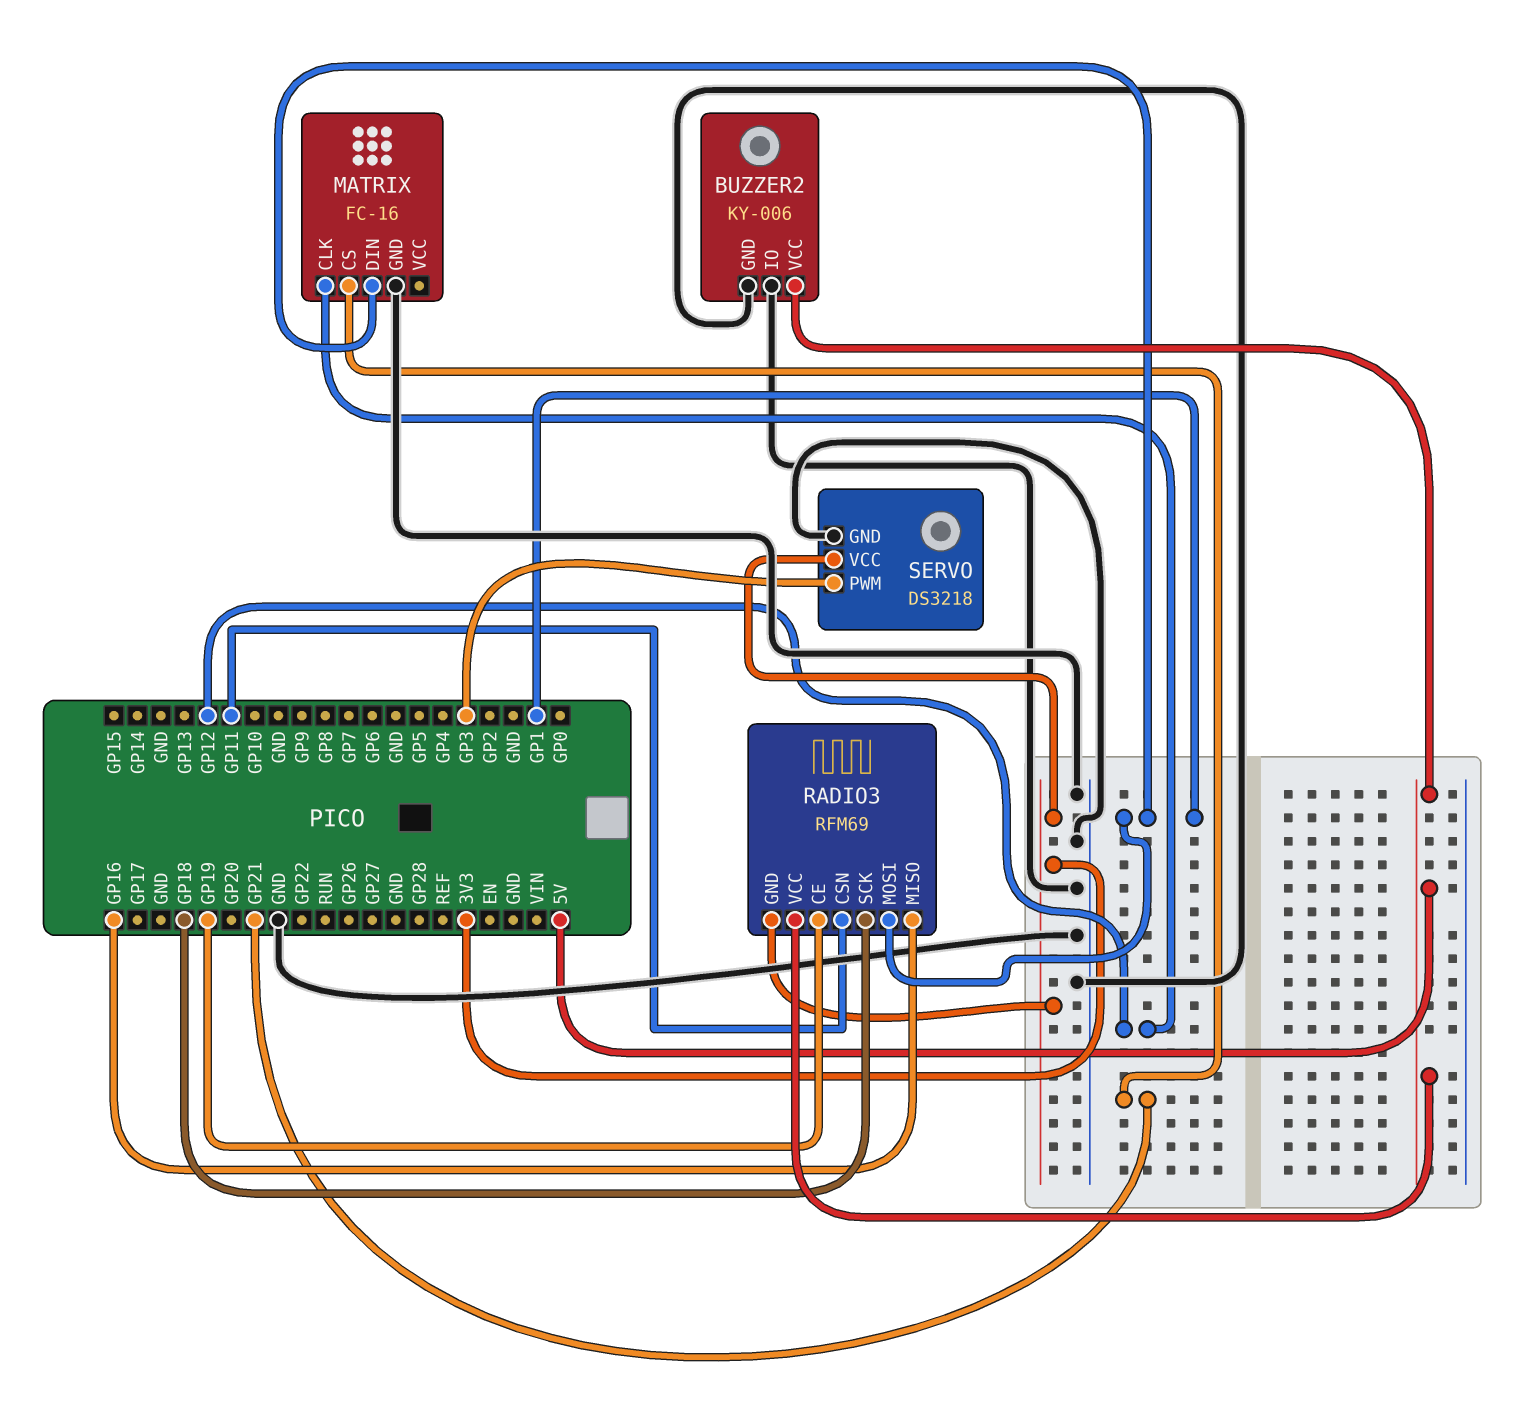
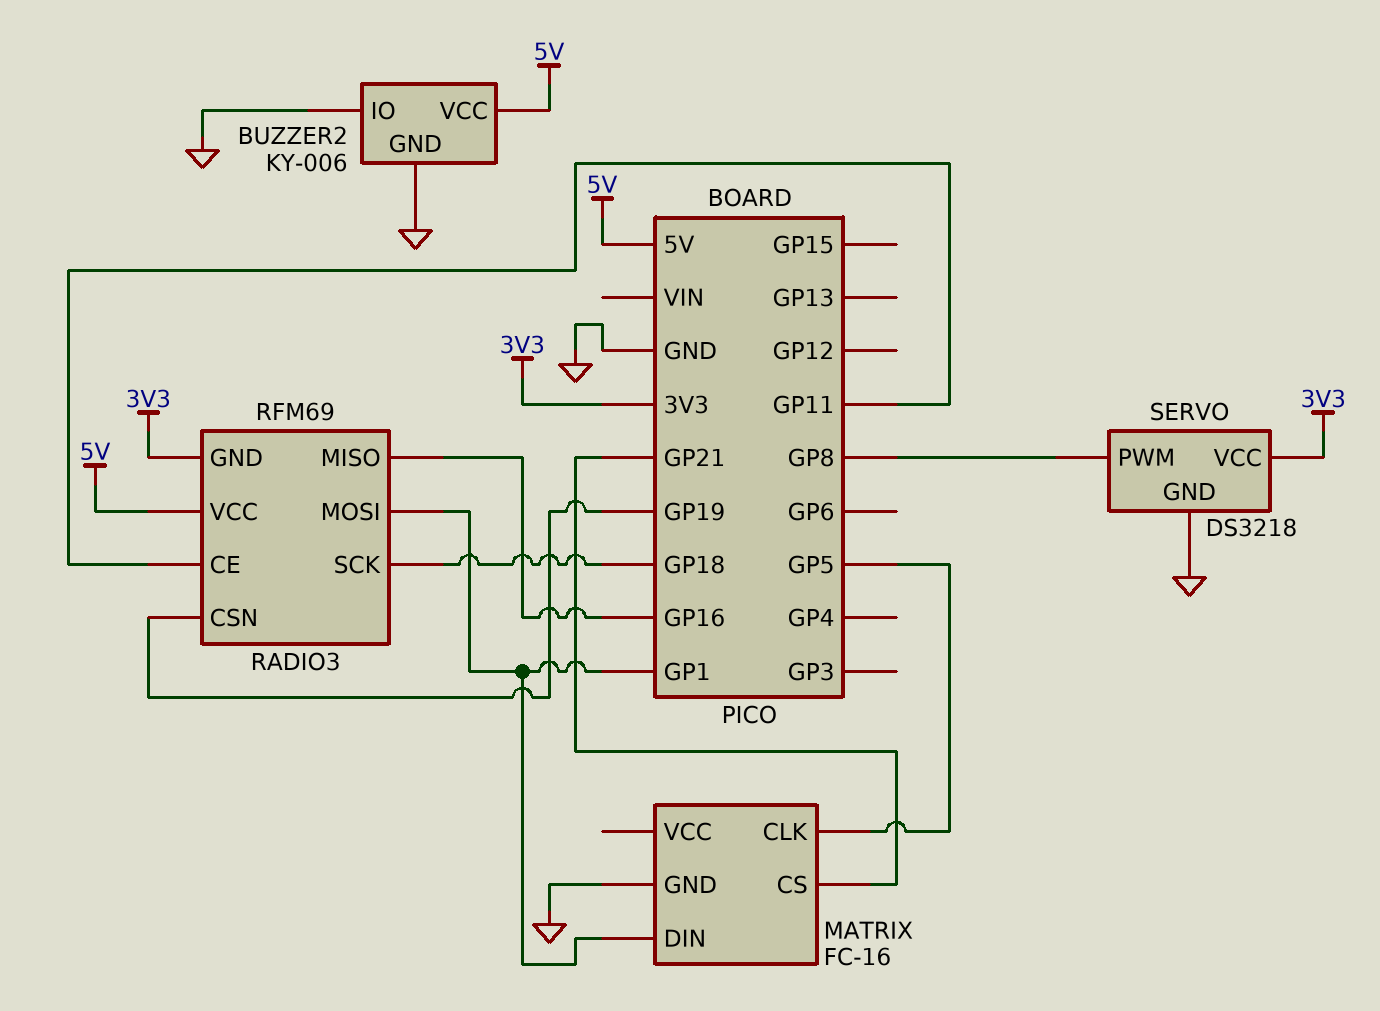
MATRIX pin CLK: GP12 -> GP5
RADIO3 pin CE: GP19 -> GP11
RADIO3 pin CSN: GP11 -> GP19
SERVO pin PWM: GP3 -> GP8

